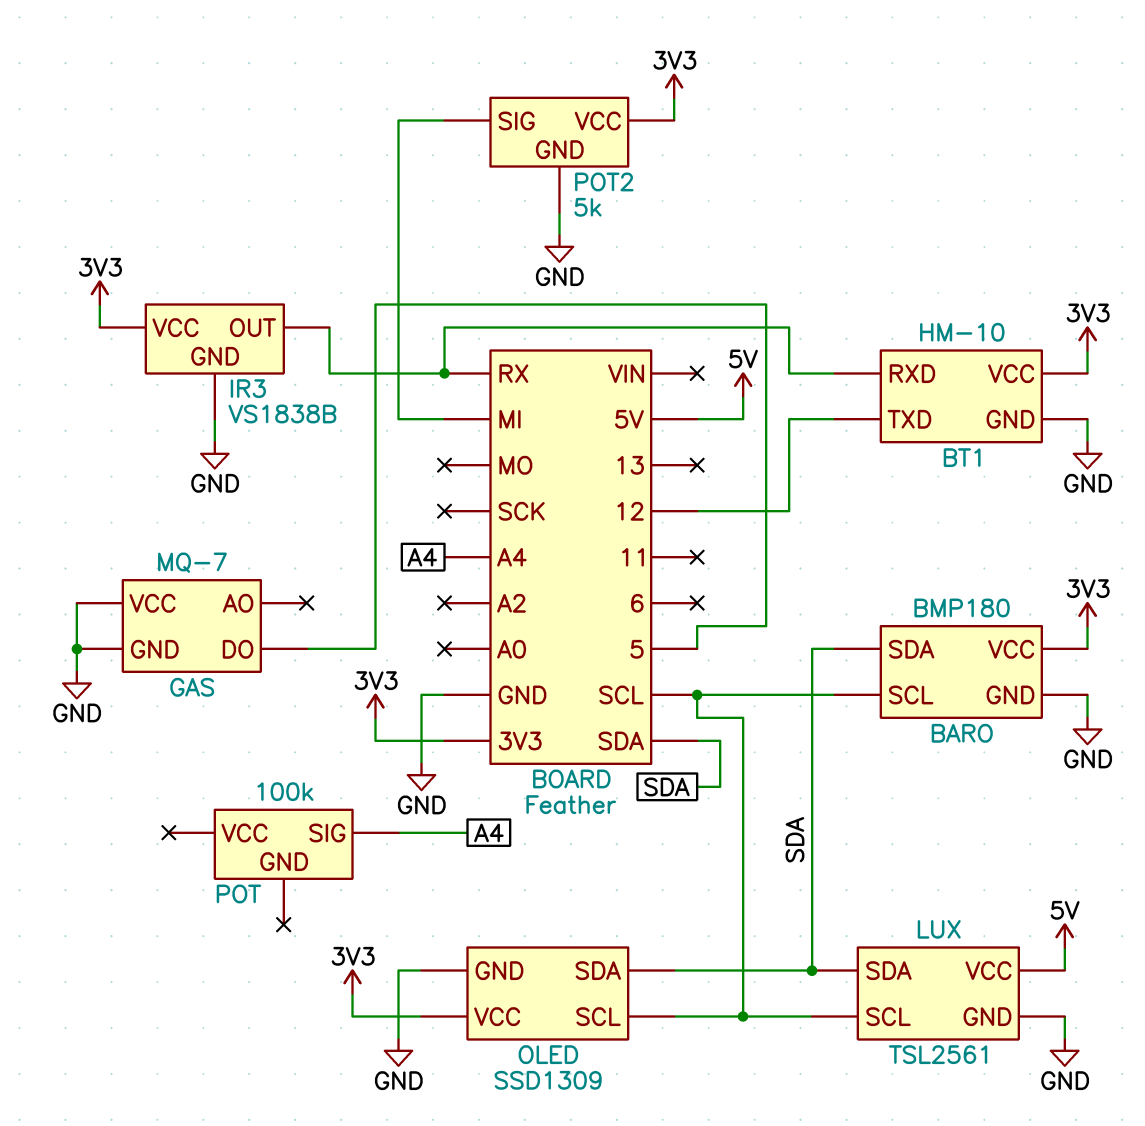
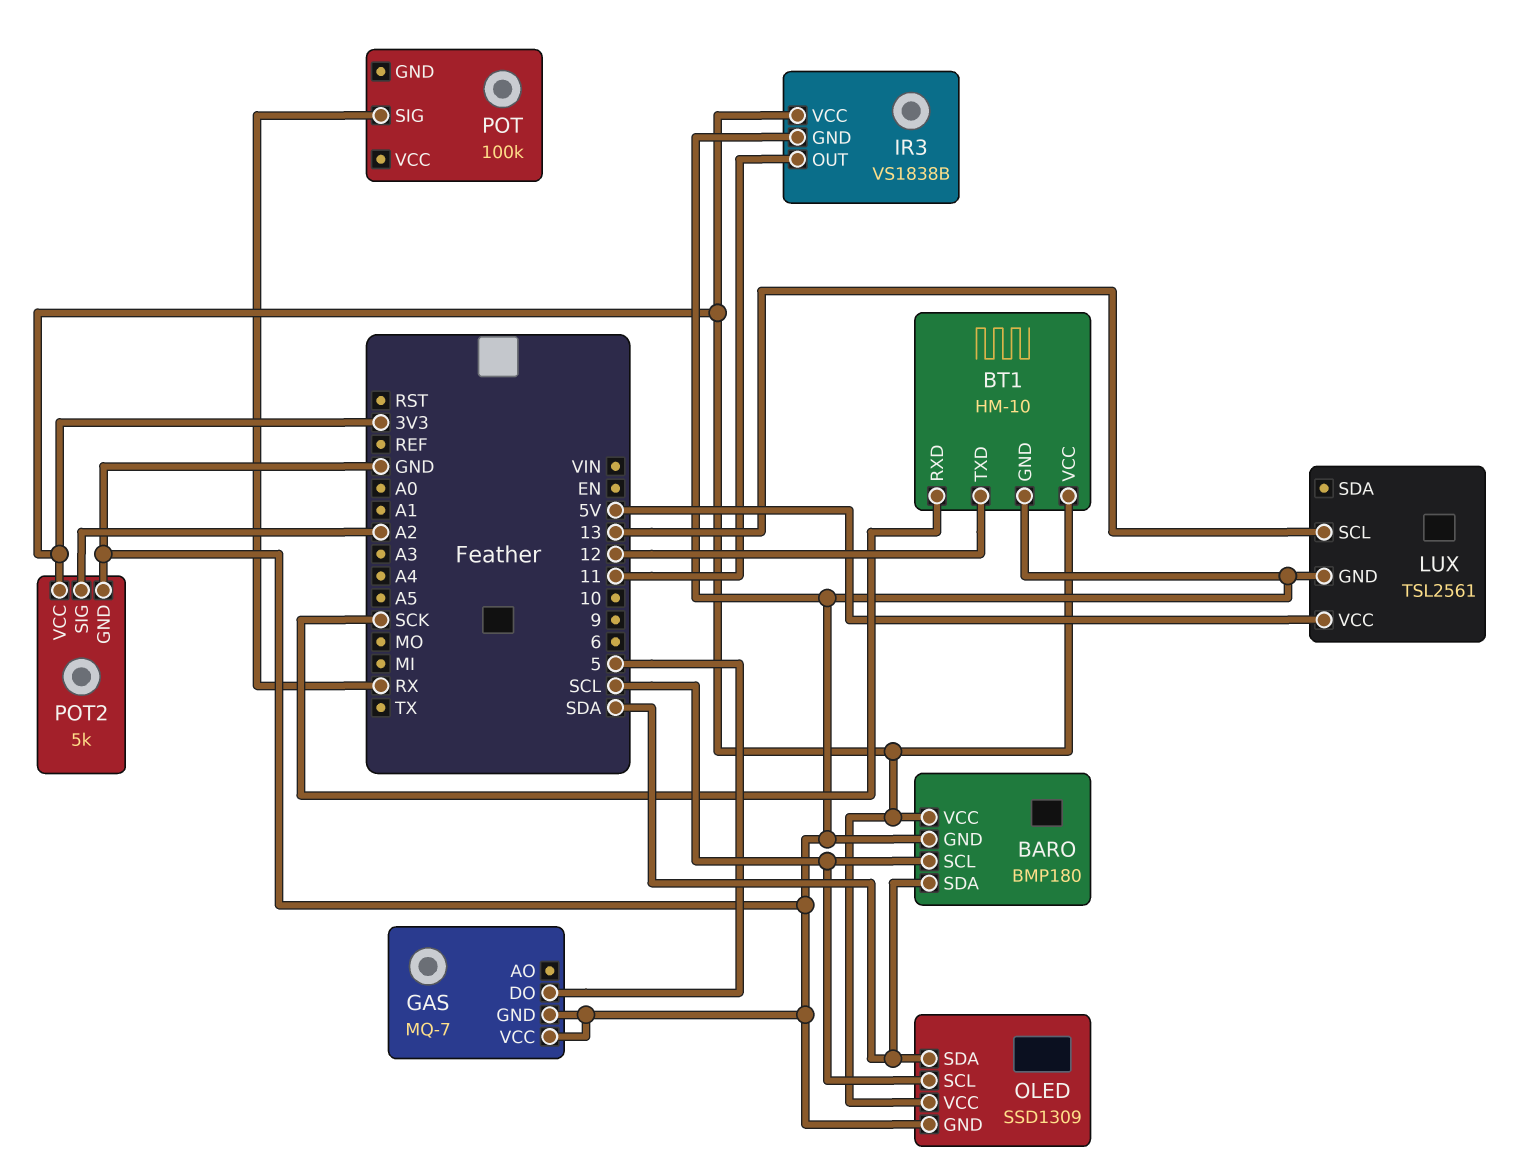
BT1 pin RXD: RX -> SCK
IR3 pin OUT: RX -> 11
LUX pin SCL: SCL -> 13
LUX pin SDA: SDA -> none
POT pin SIG: A4 -> RX
POT2 pin SIG: MI -> A2

